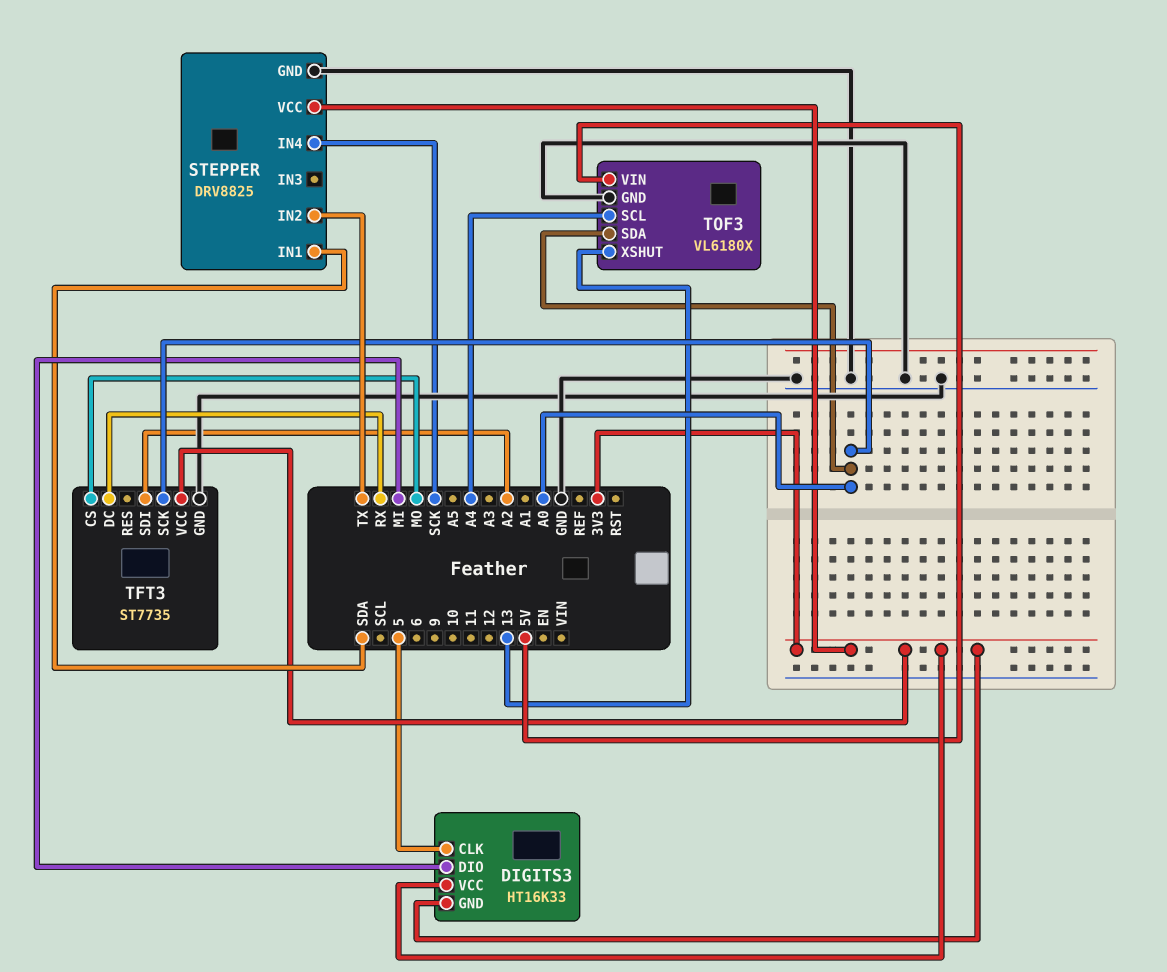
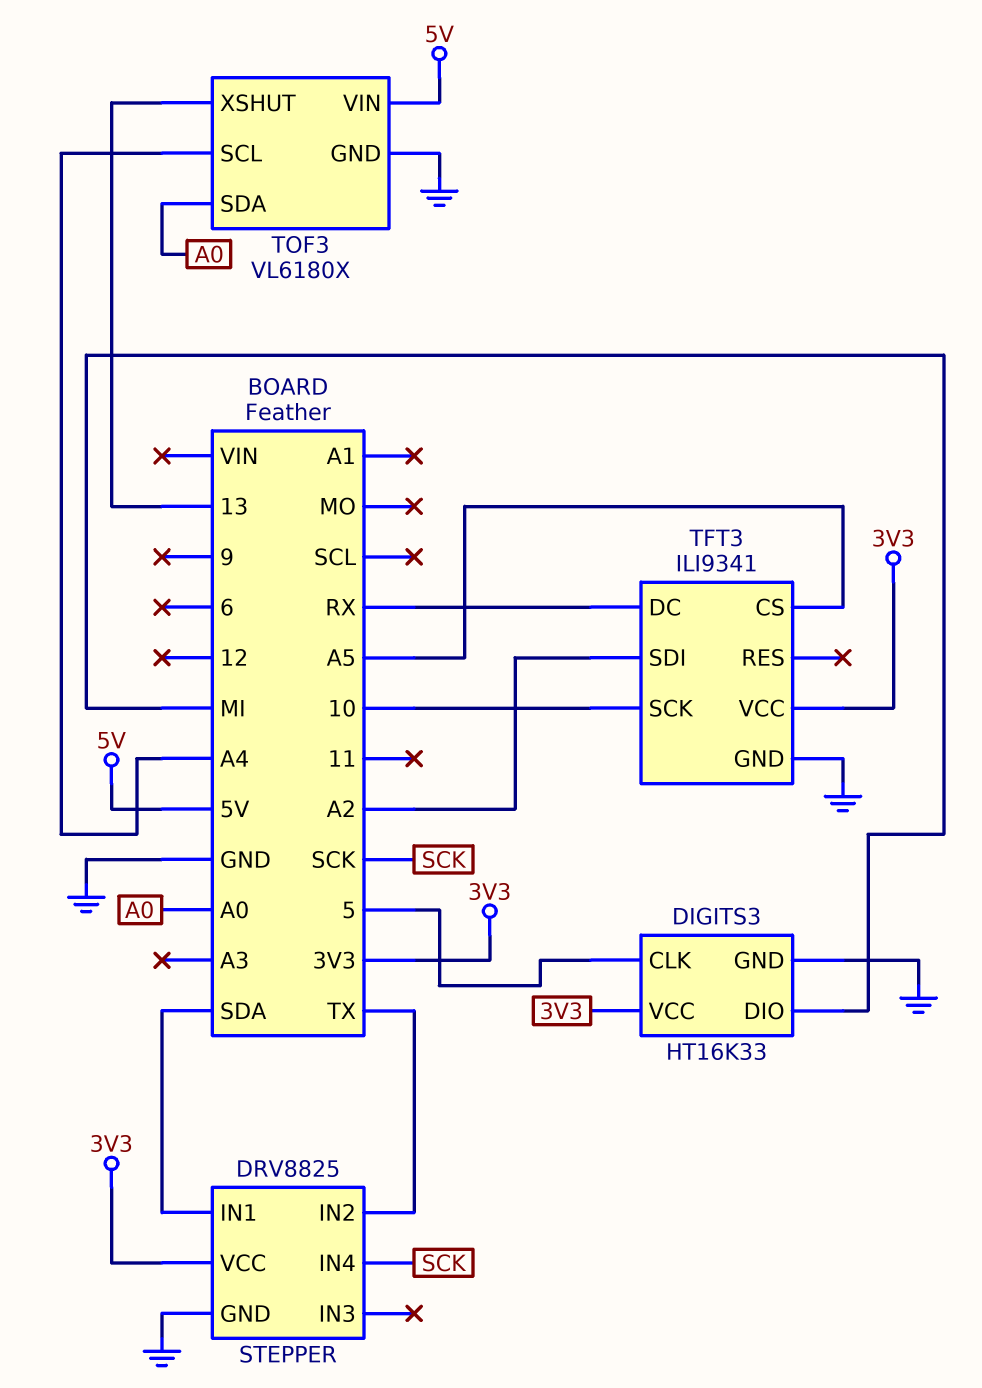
DIGITS3 pin GND: 3V3 -> GND
TFT3: ST7735 -> ILI9341
TFT3 pin CS: MO -> A5
TFT3 pin SCK: A0 -> 10

